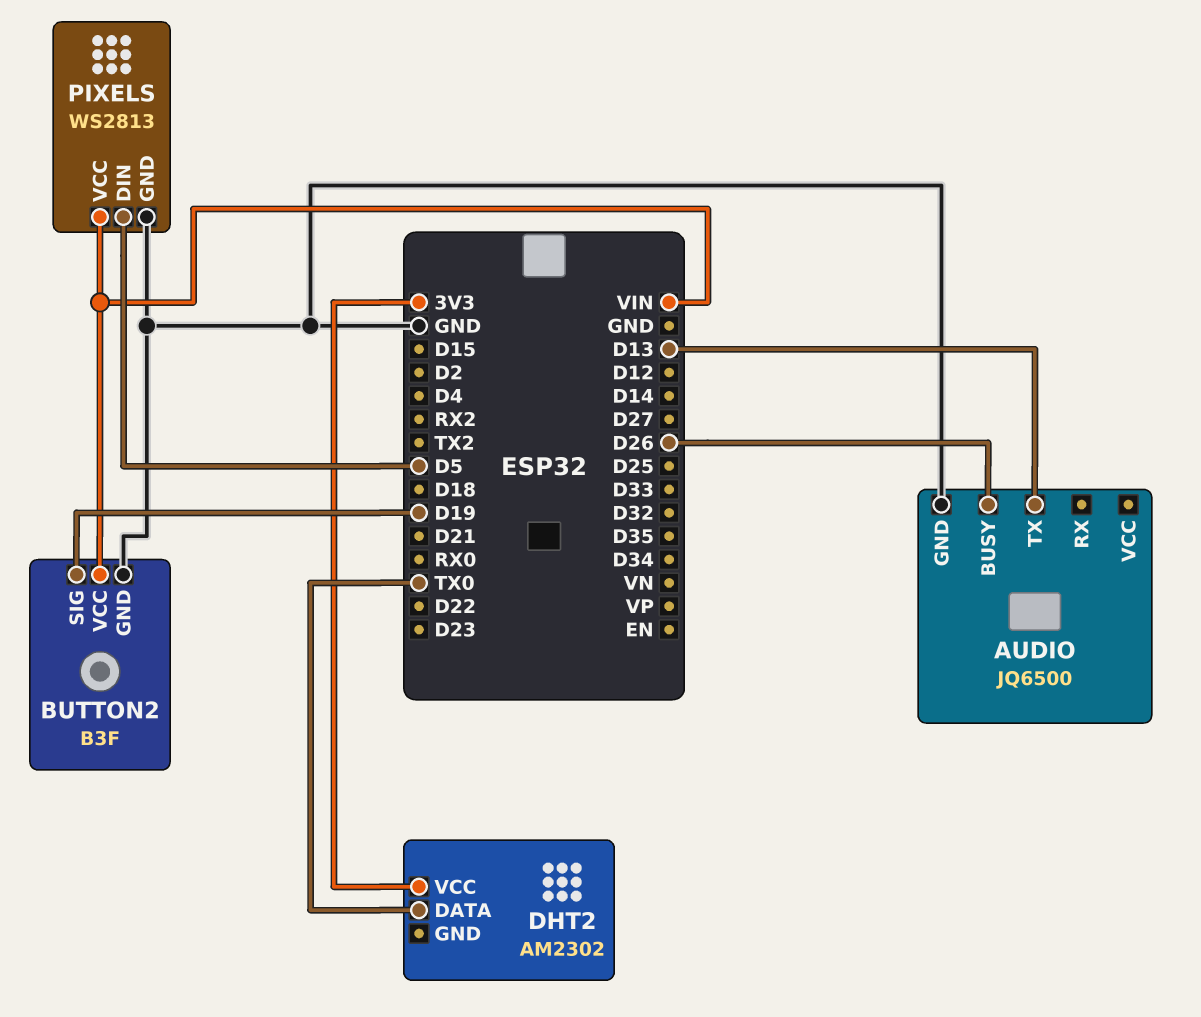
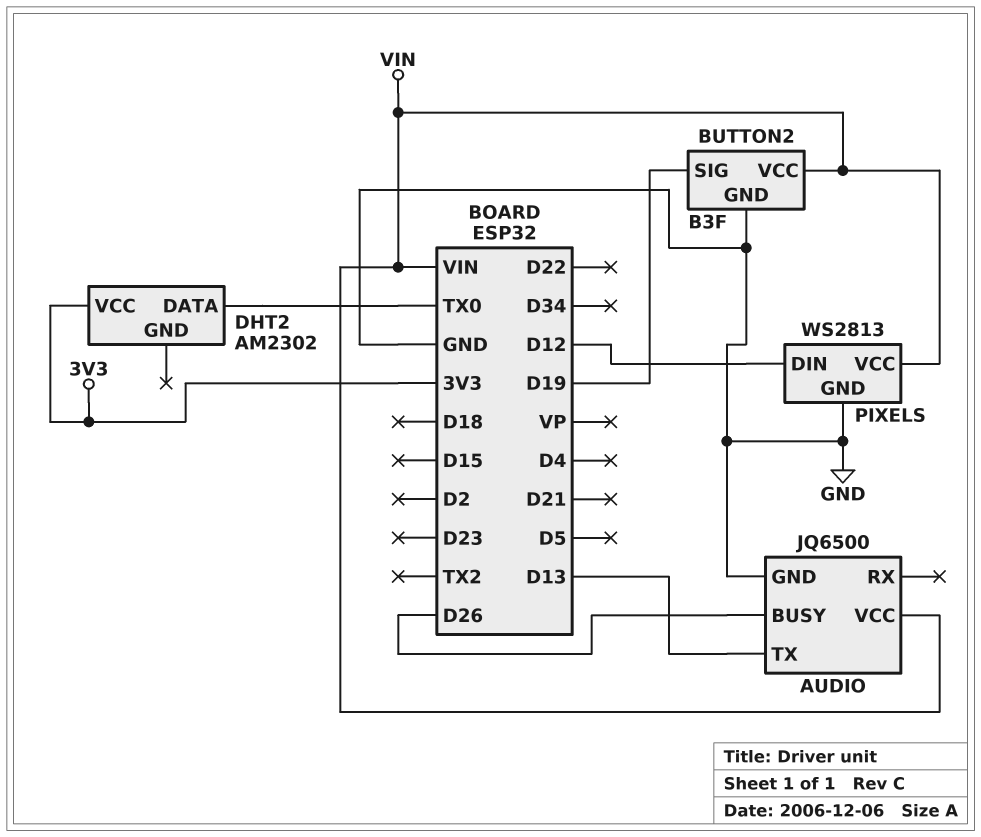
AUDIO pin VCC: none -> VIN
PIXELS pin DIN: D5 -> D12

